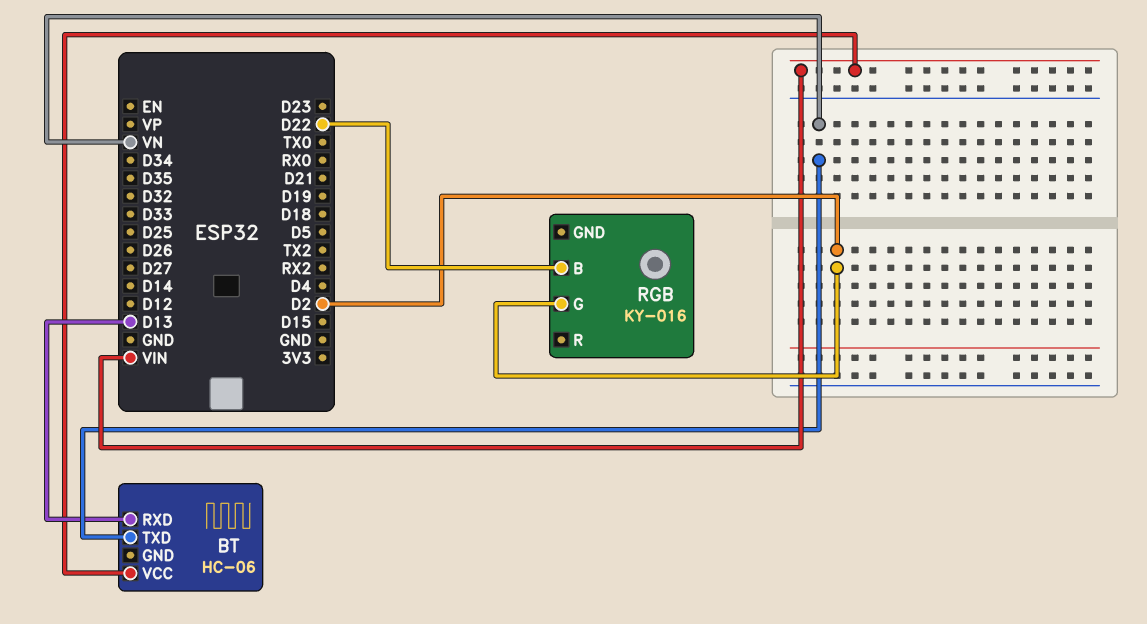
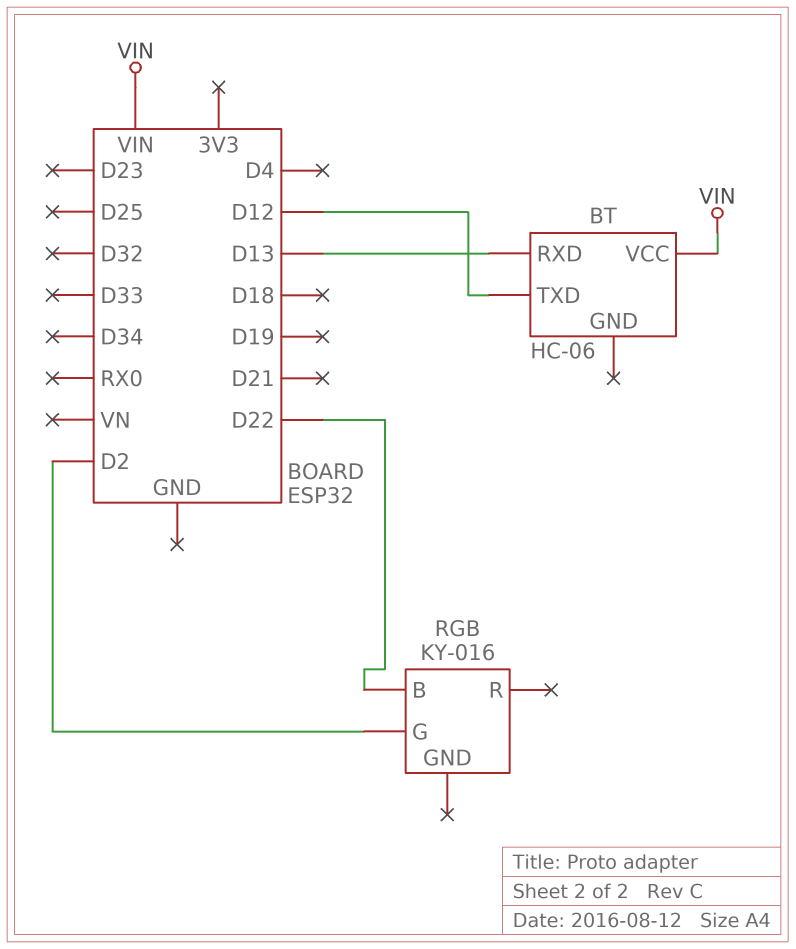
BT pin TXD: VN -> D12

